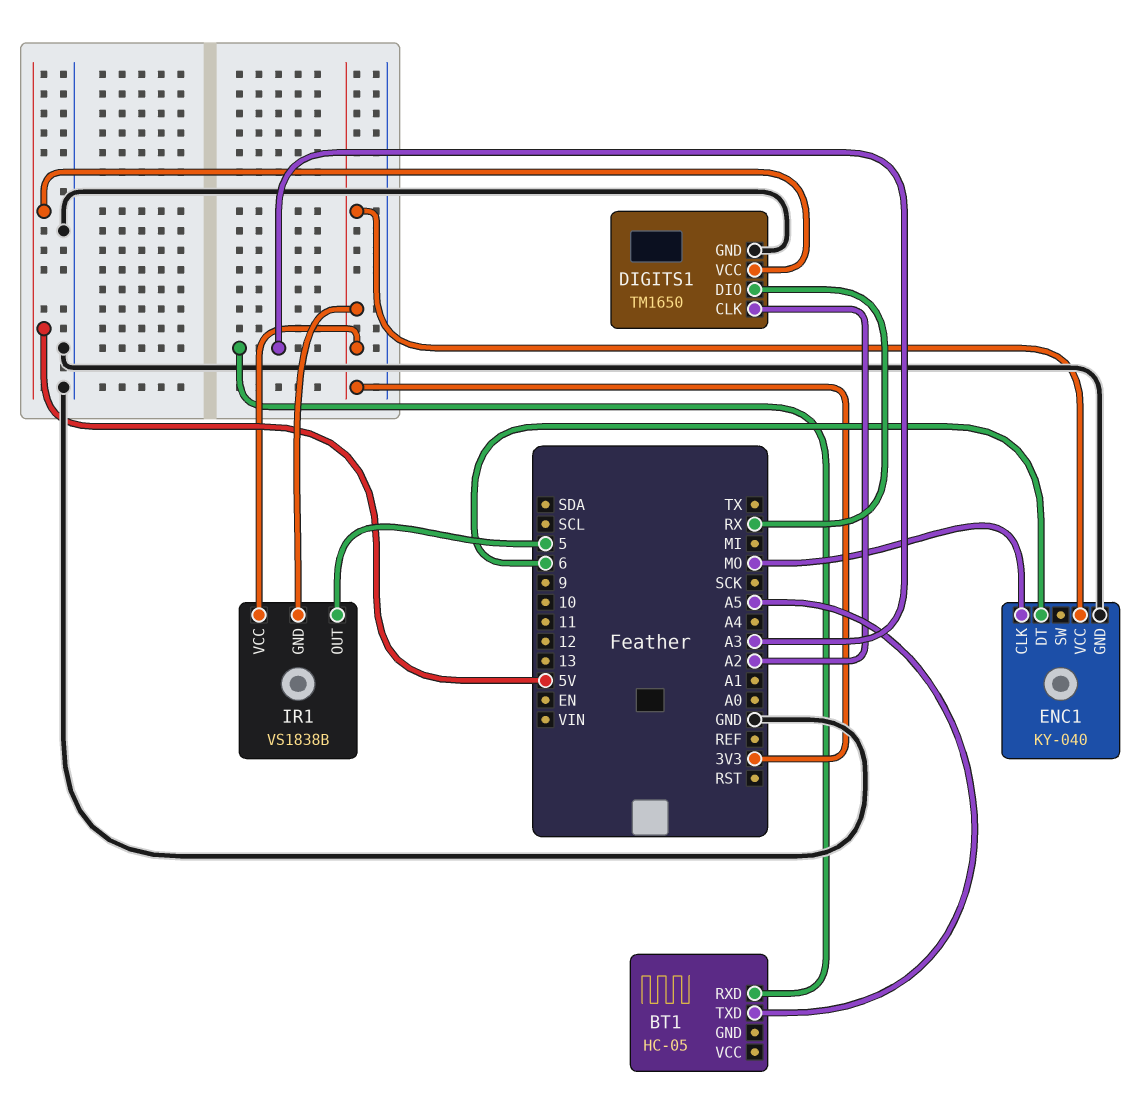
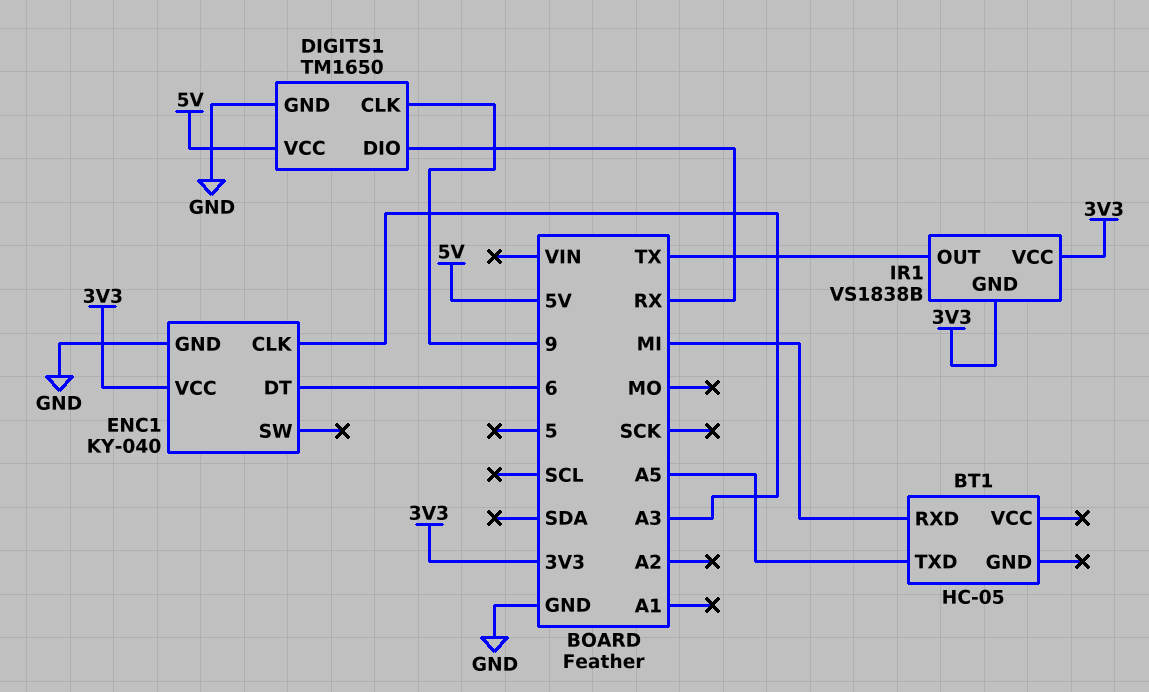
BT1 pin RXD: A3 -> MI
DIGITS1 pin CLK: A2 -> 9
ENC1 pin CLK: MO -> A3
IR1 pin OUT: 5 -> TX

